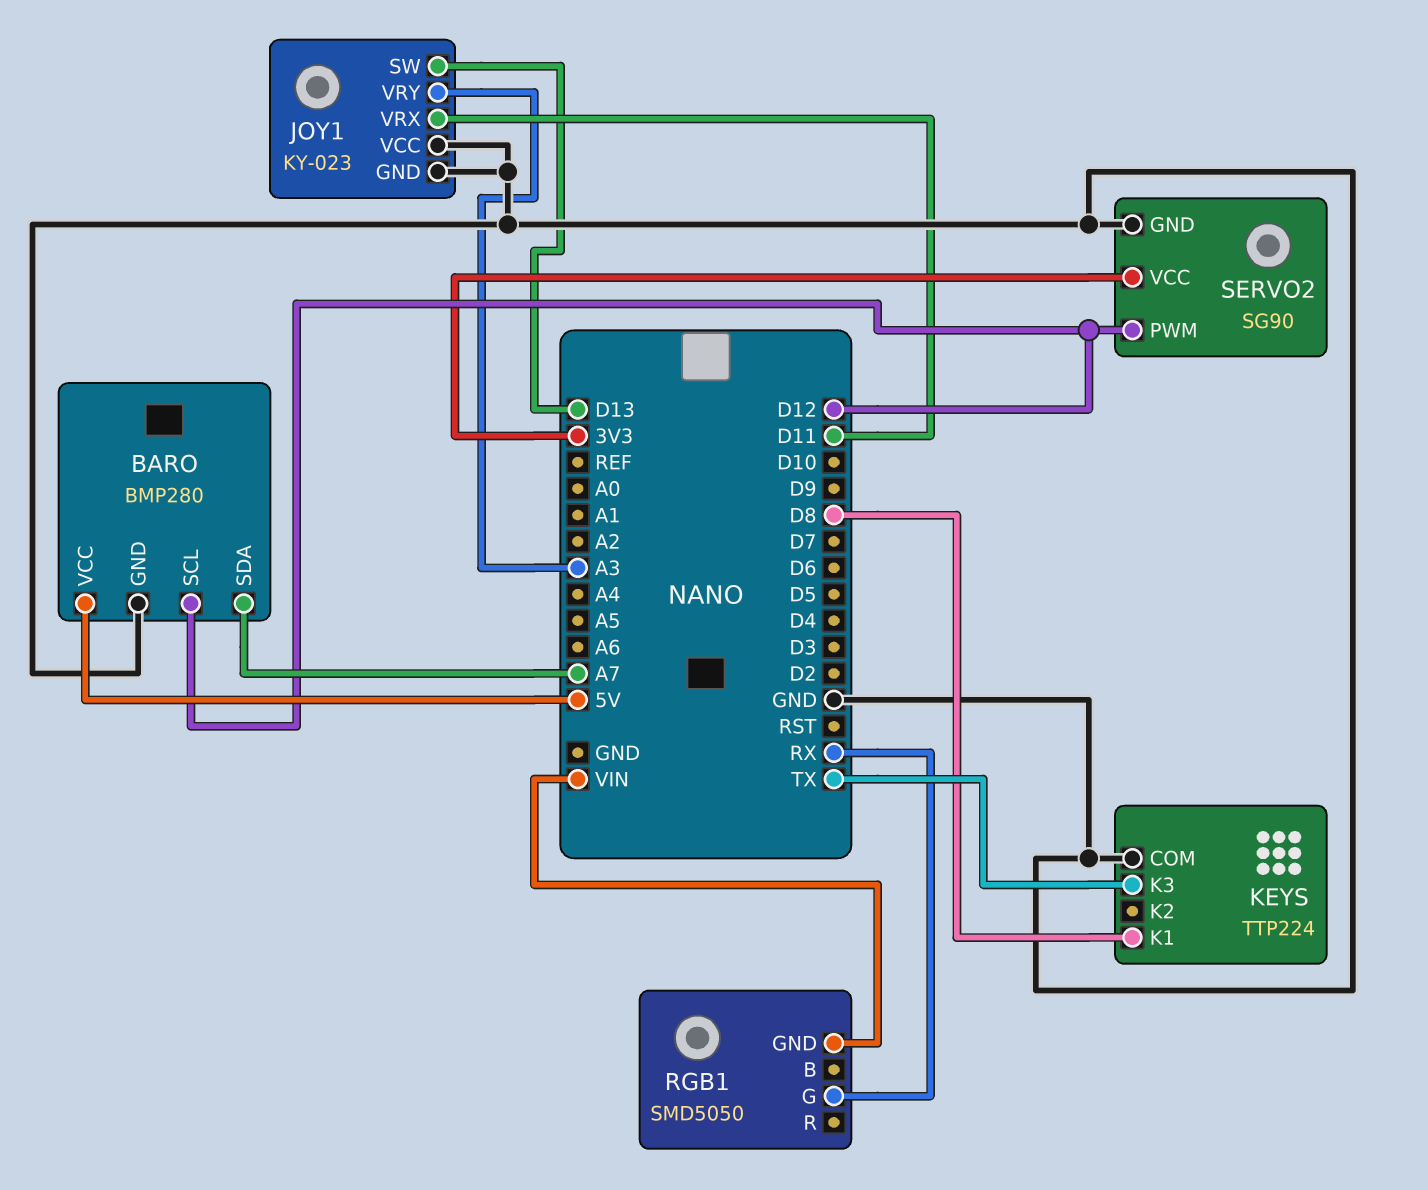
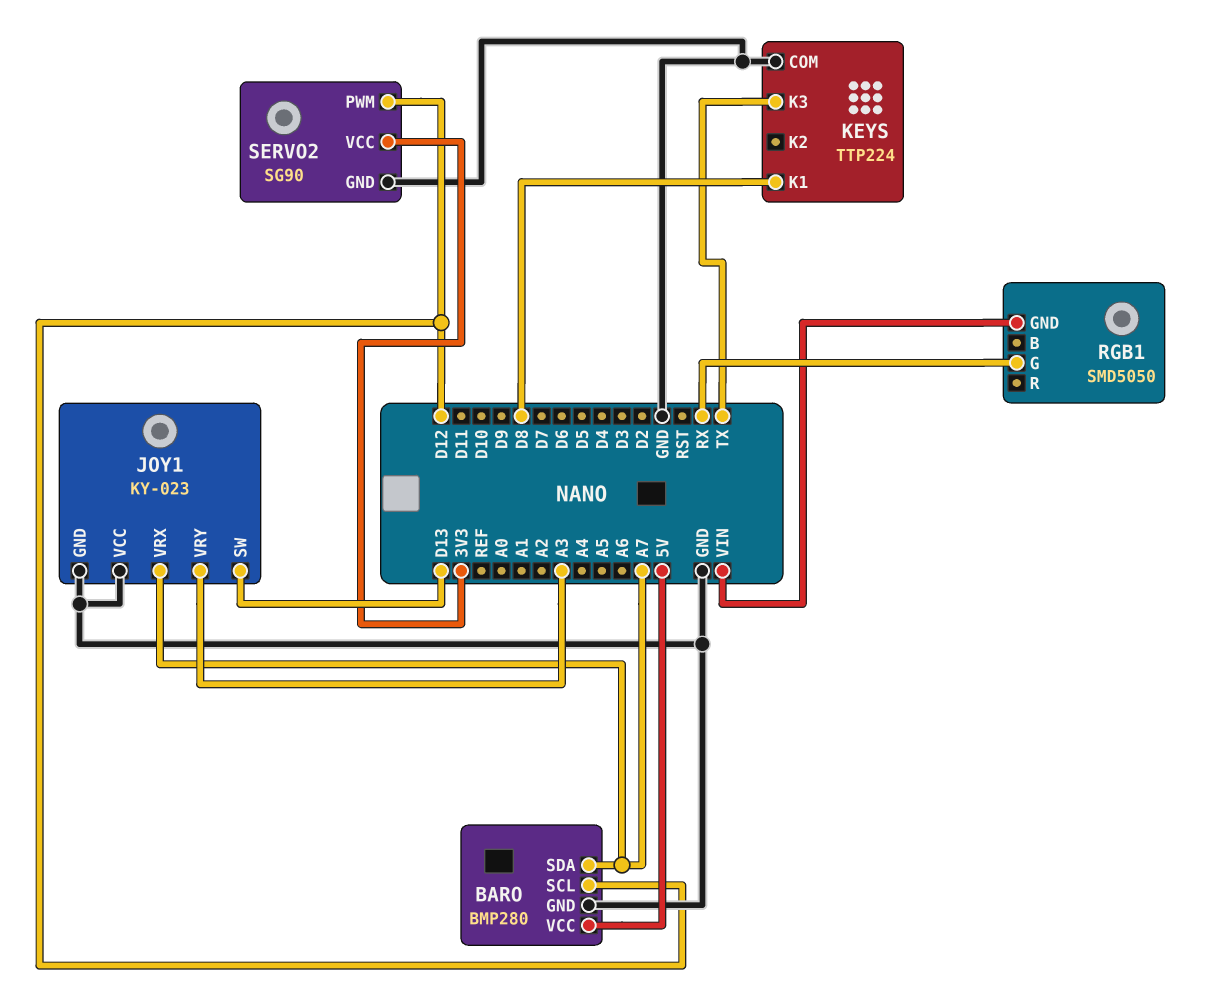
JOY1 pin VRX: D11 -> A7

